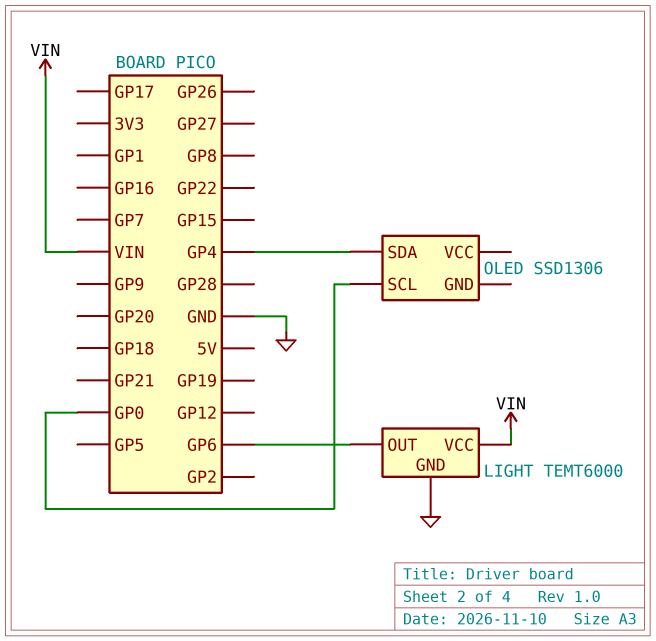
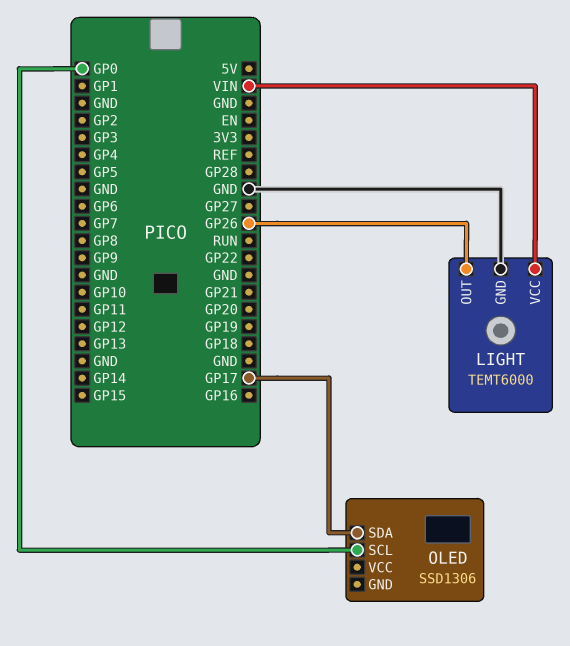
LIGHT pin OUT: GP6 -> GP26
OLED pin SDA: GP4 -> GP17

